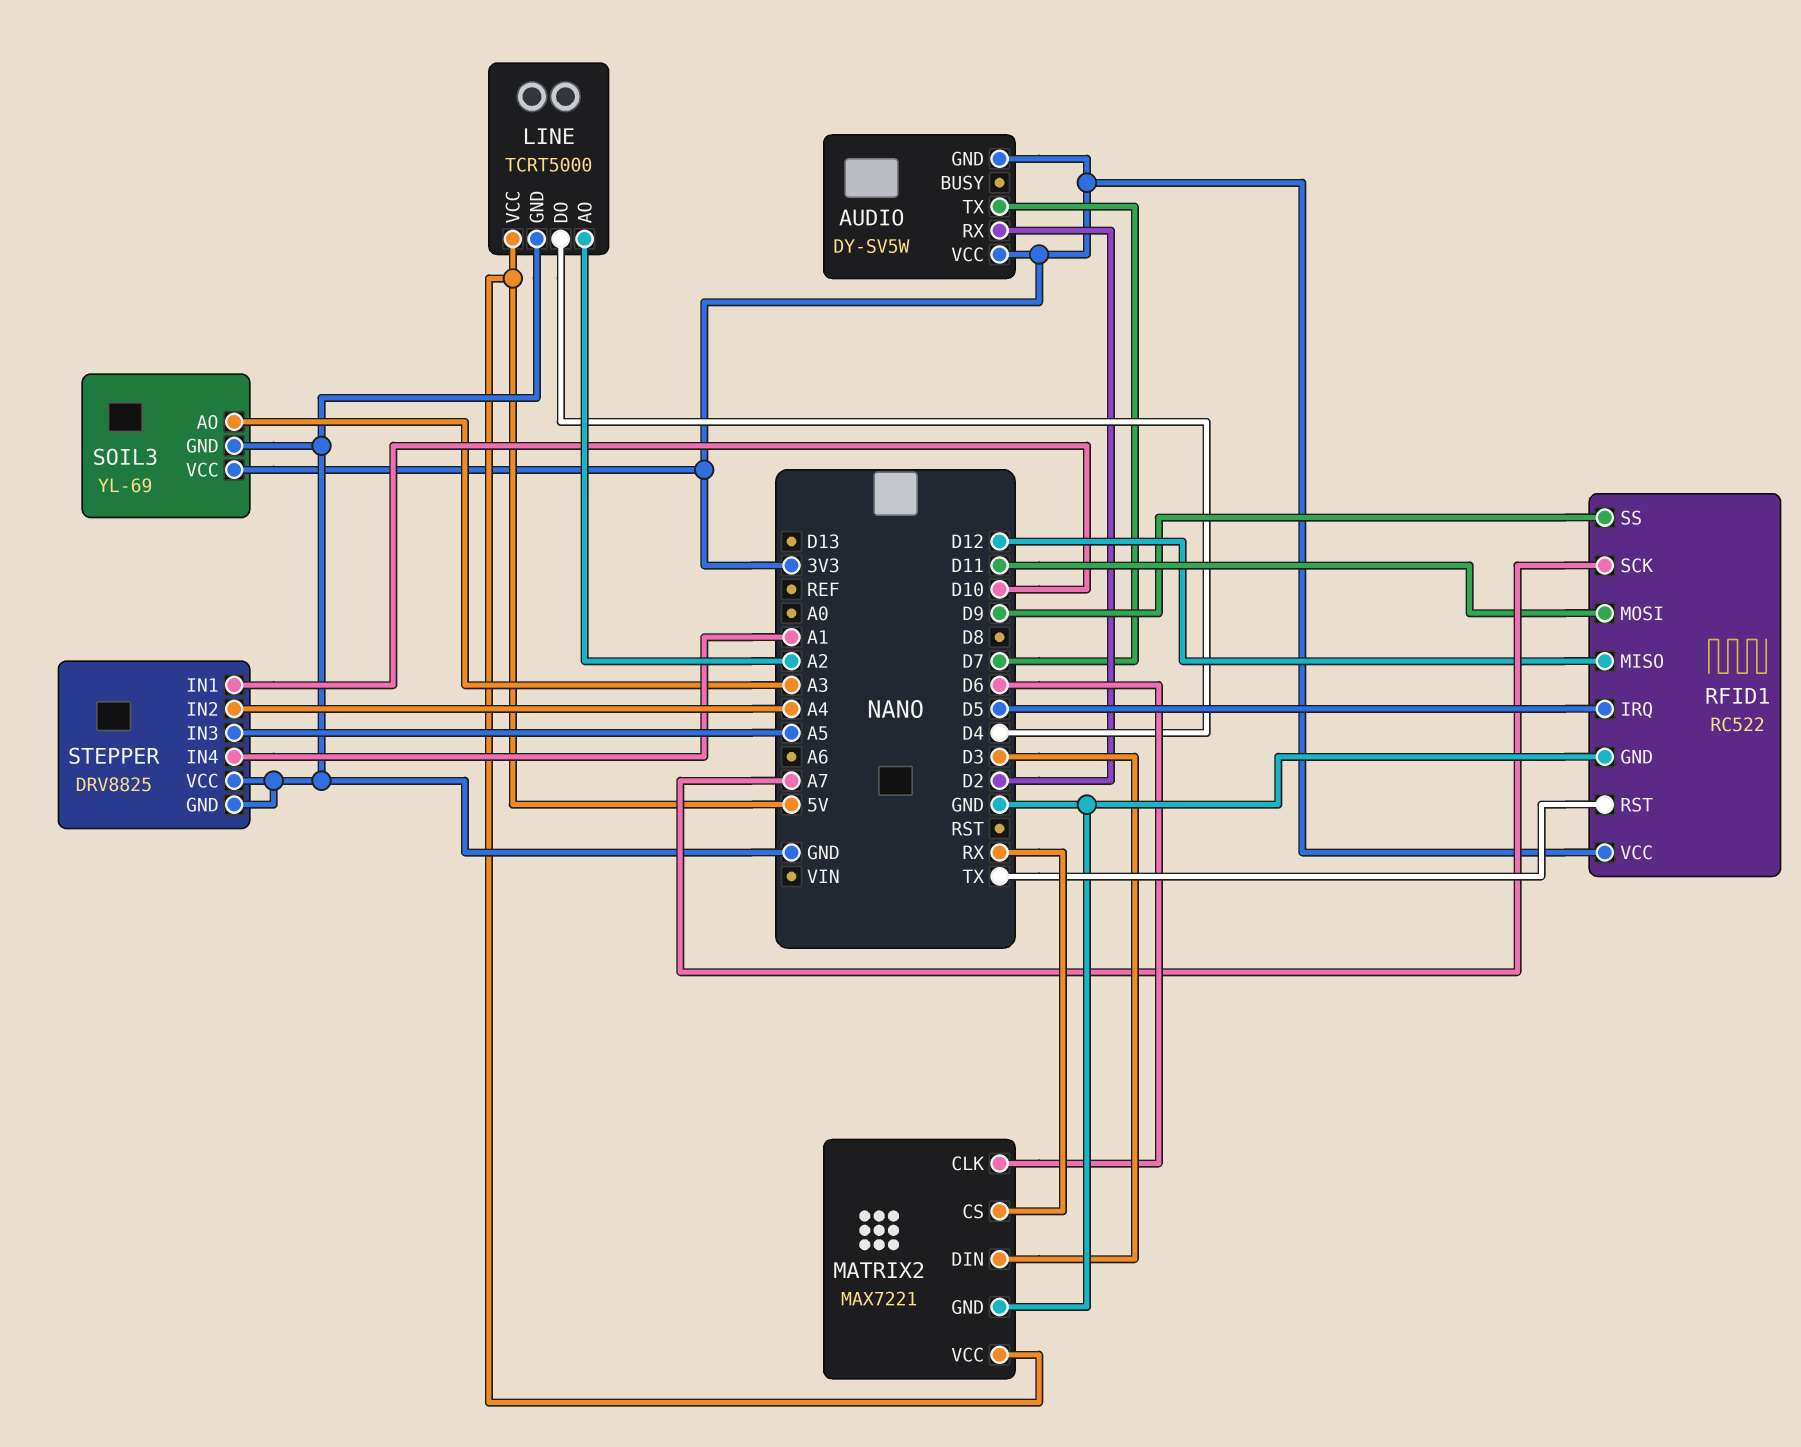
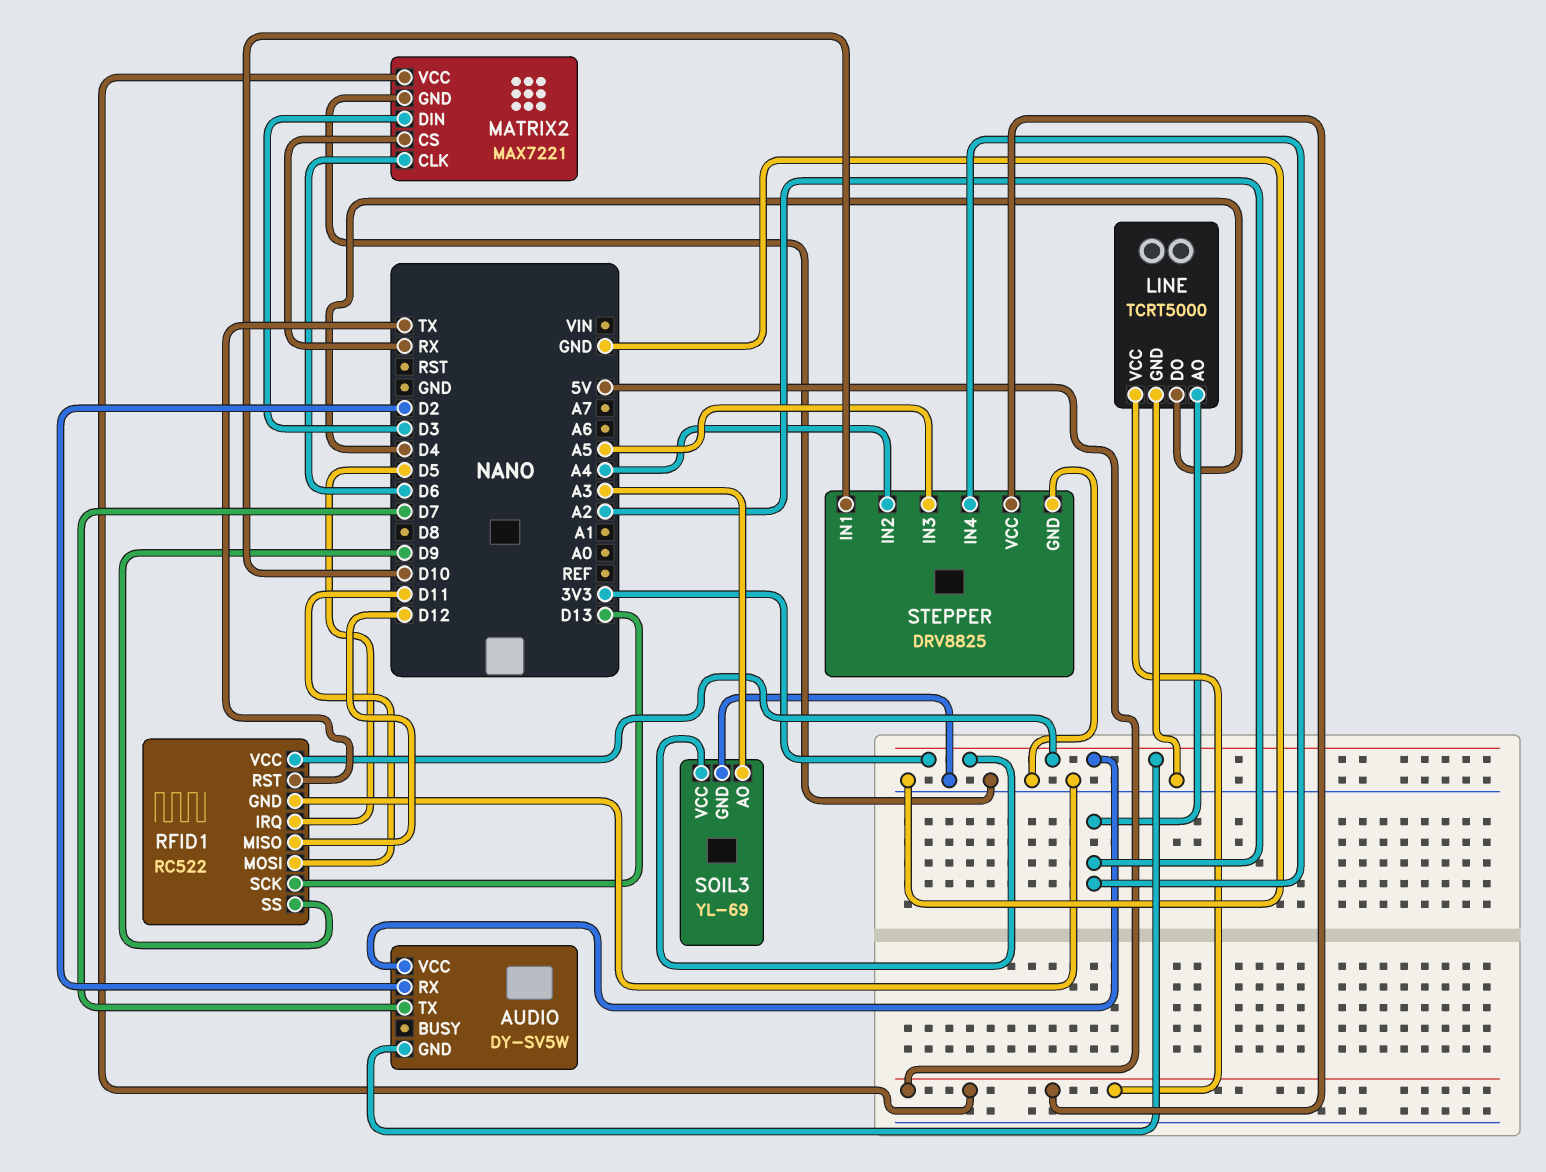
RFID1 pin SCK: A7 -> D13
STEPPER pin IN4: A1 -> A2
STEPPER pin VCC: GND -> 5V

